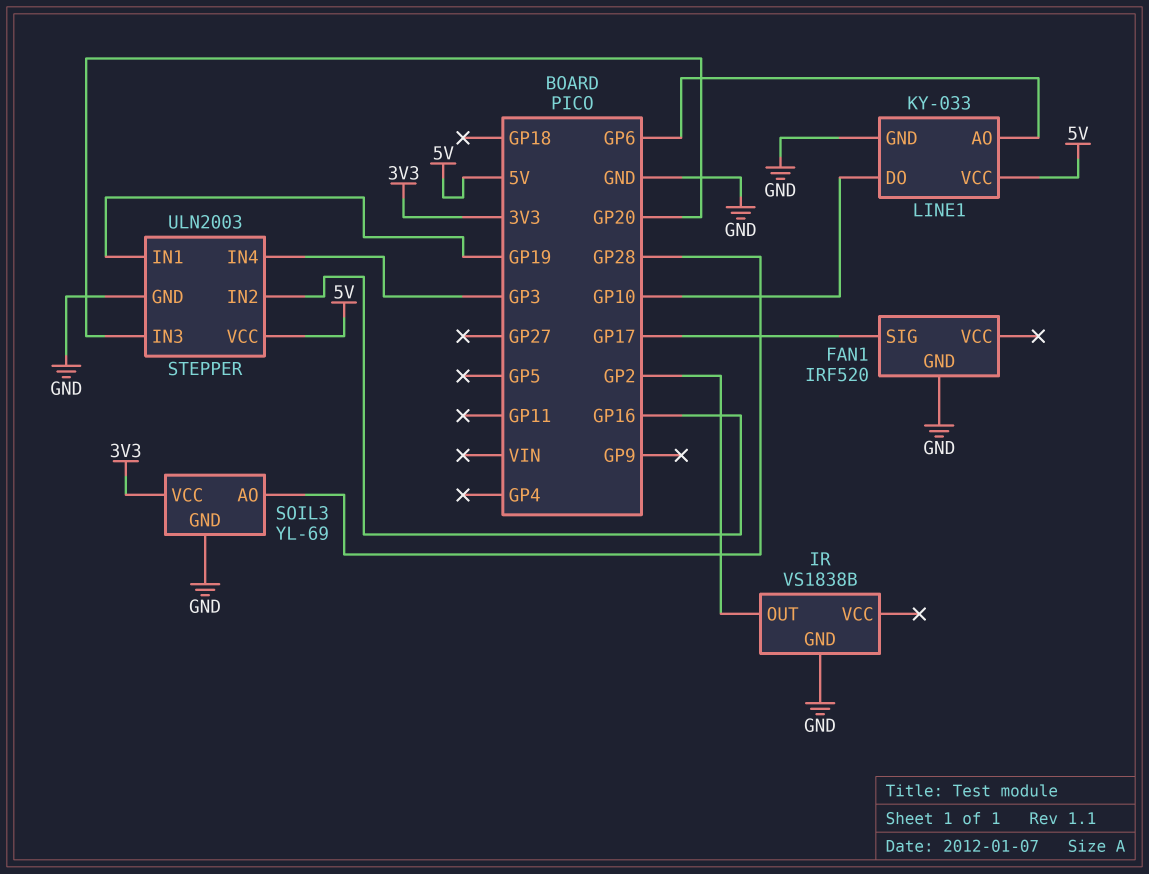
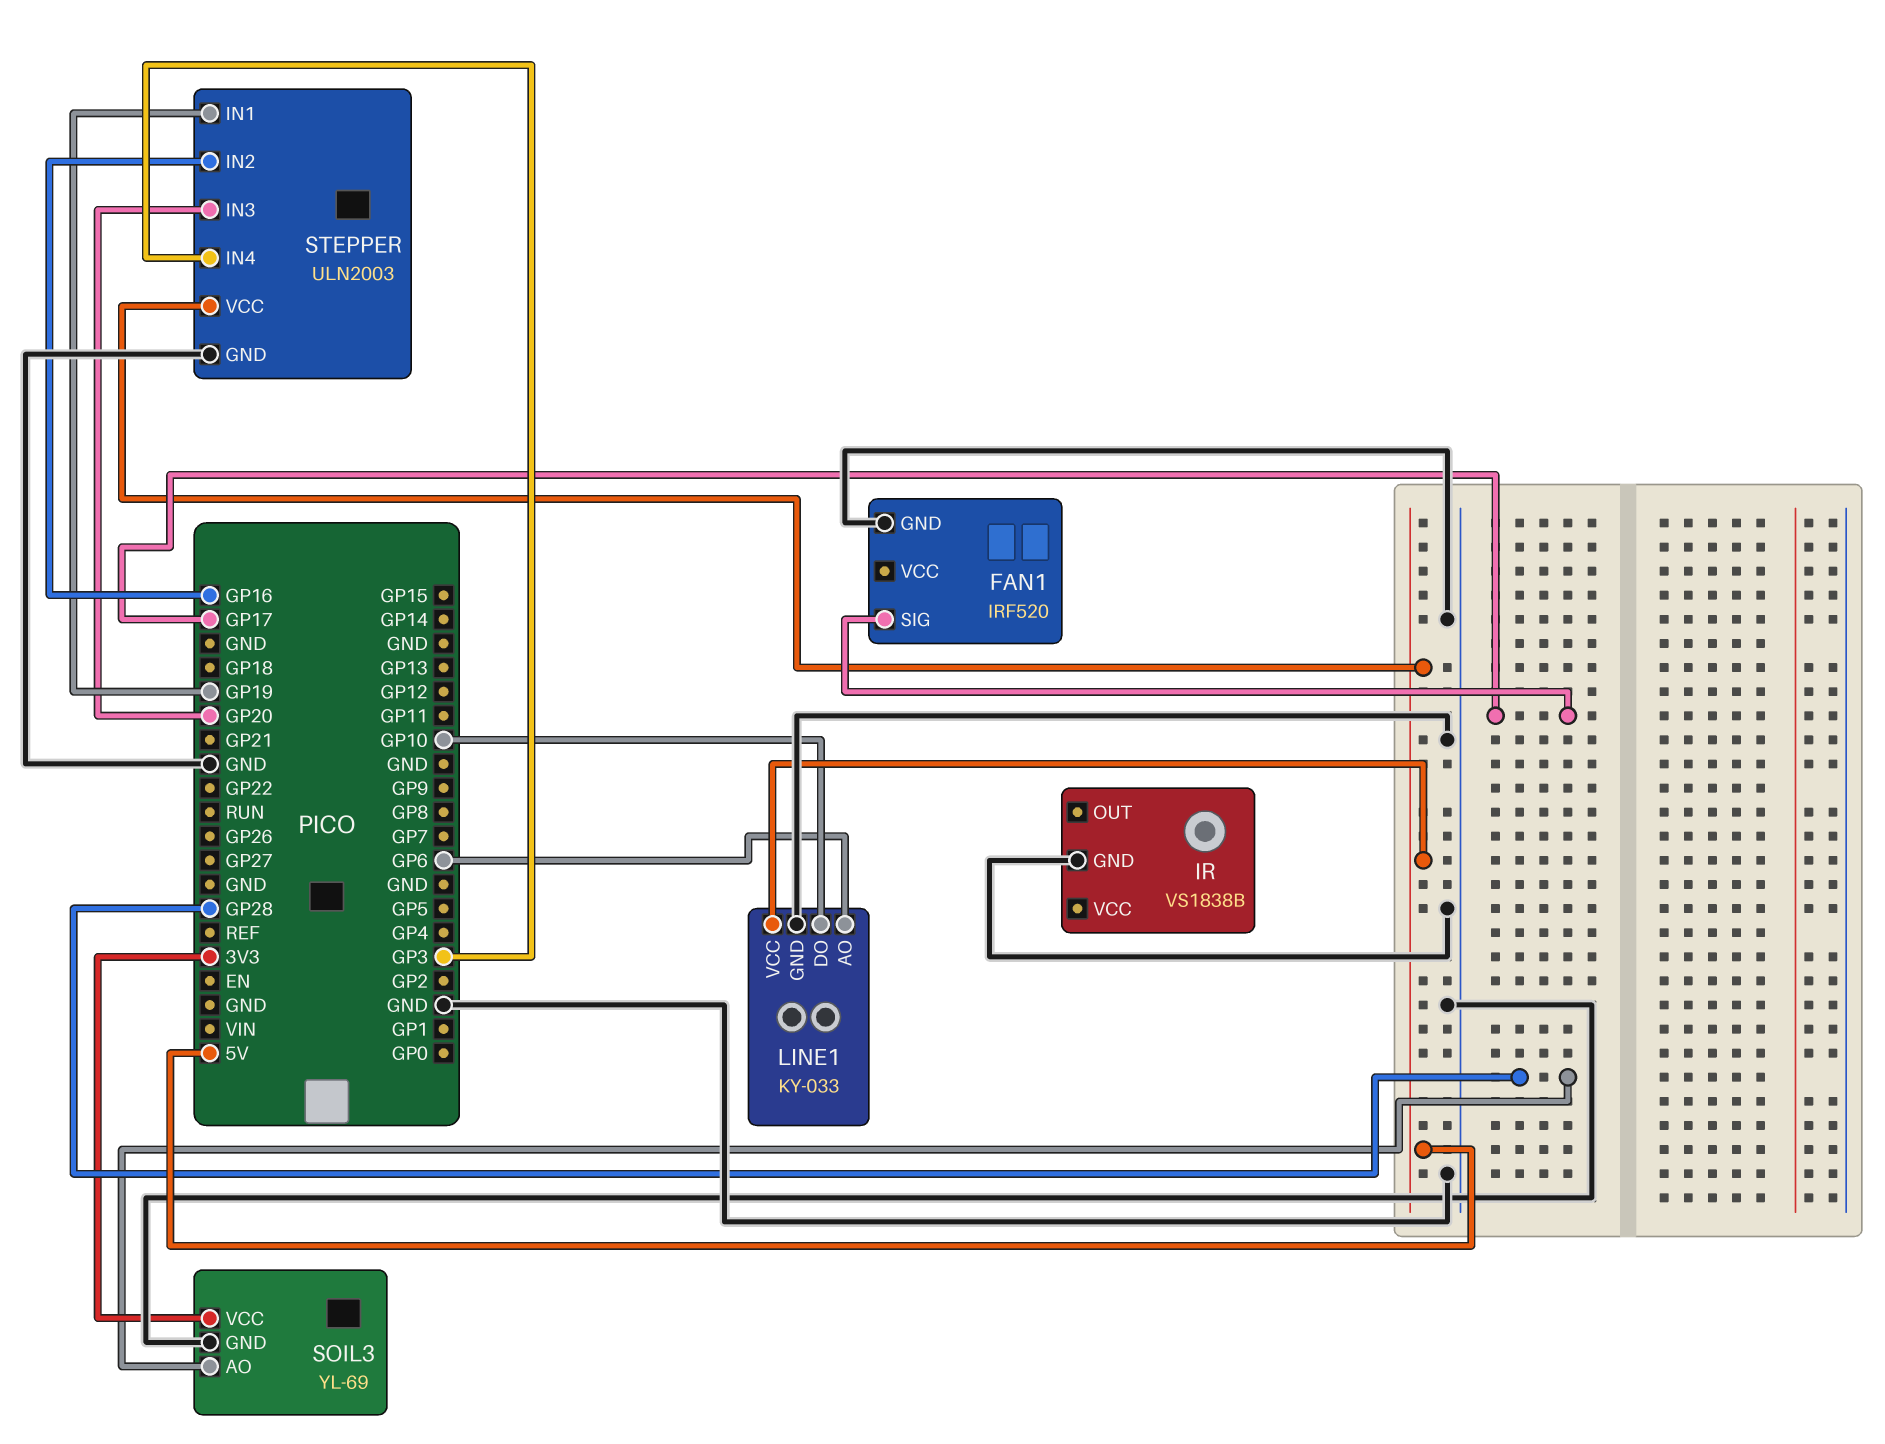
IR pin OUT: GP2 -> none

